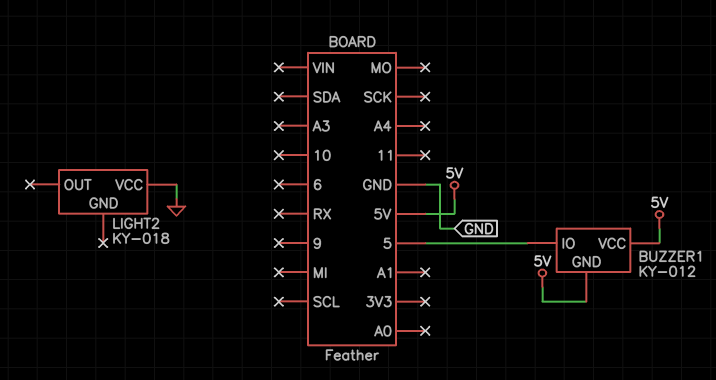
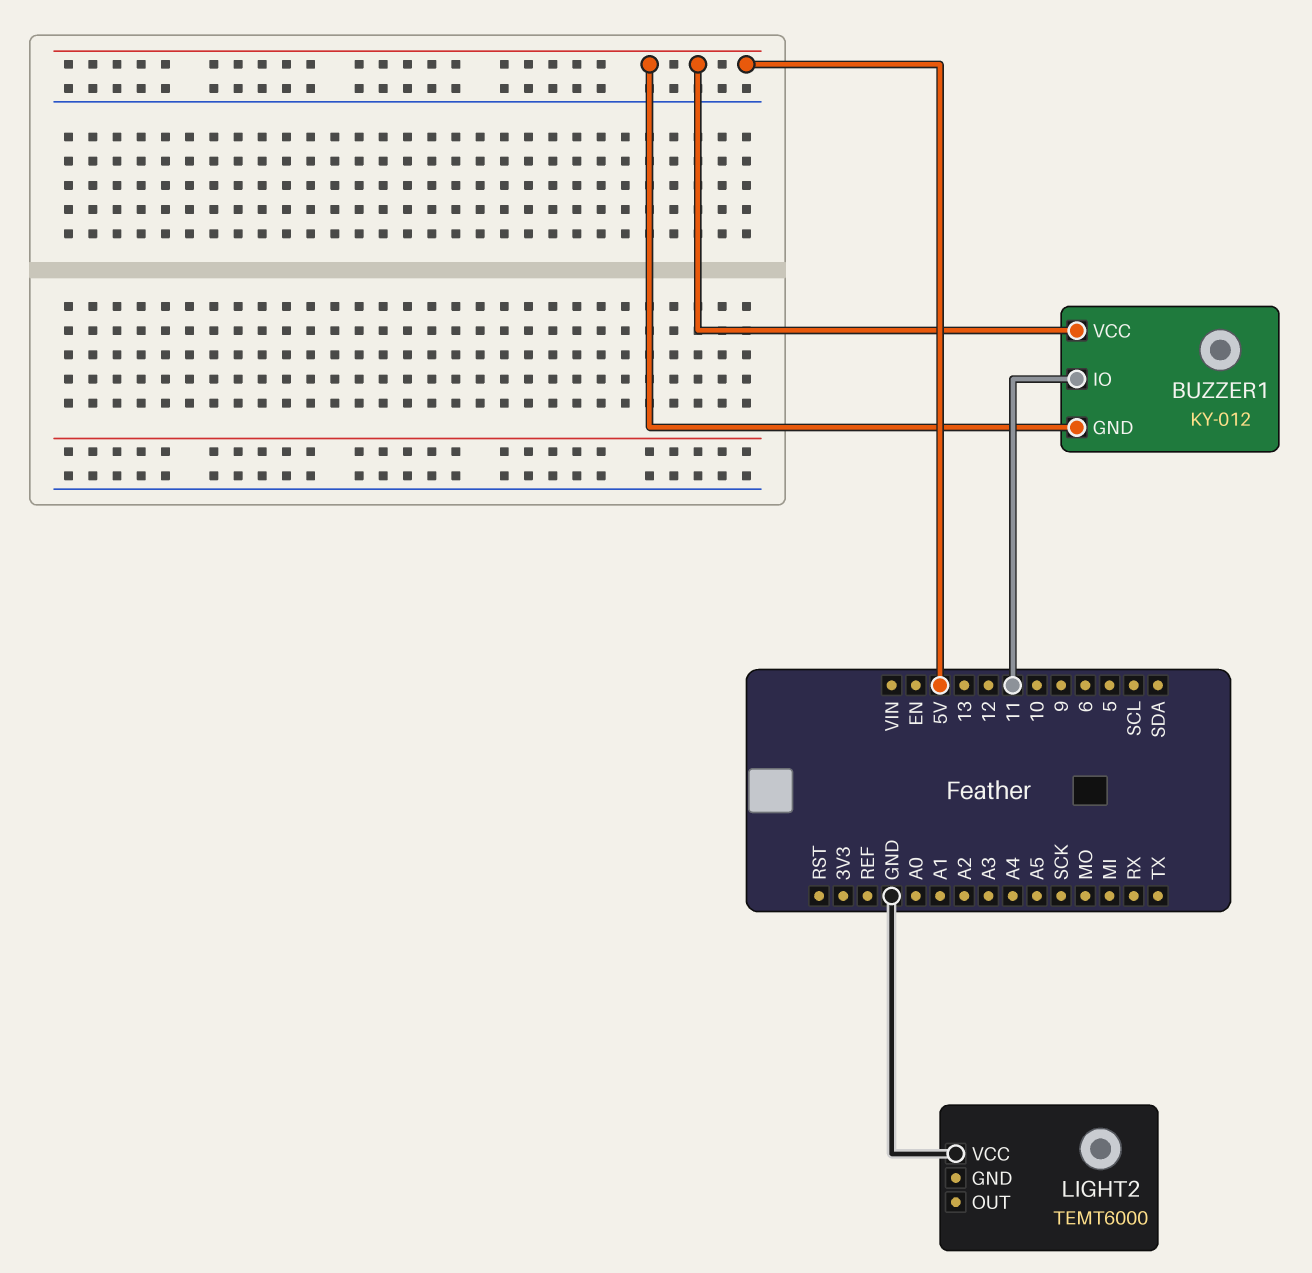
BUZZER1 pin IO: 5 -> 11
LIGHT2: KY-018 -> TEMT6000

